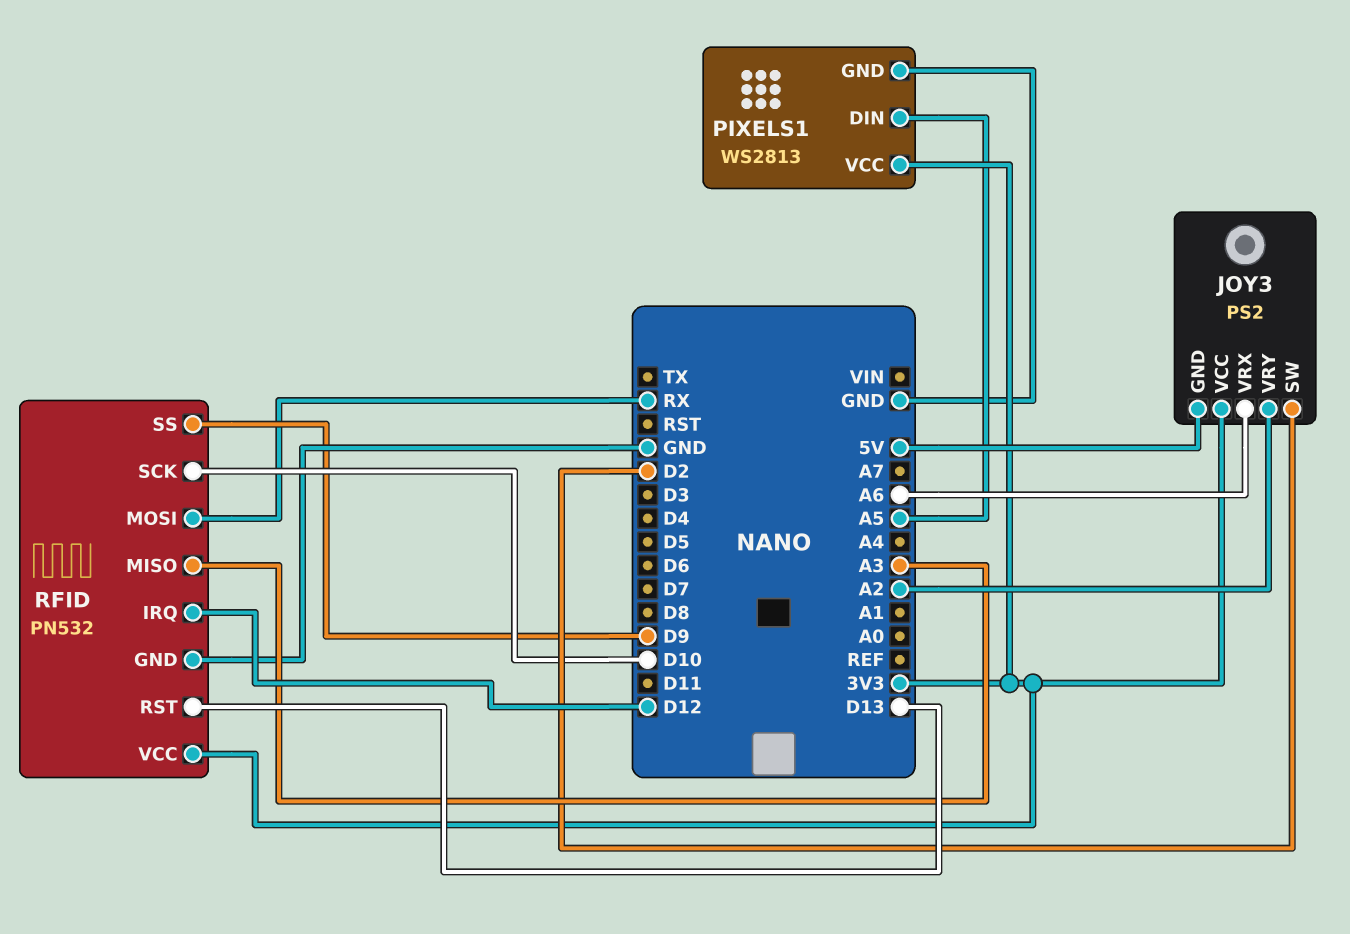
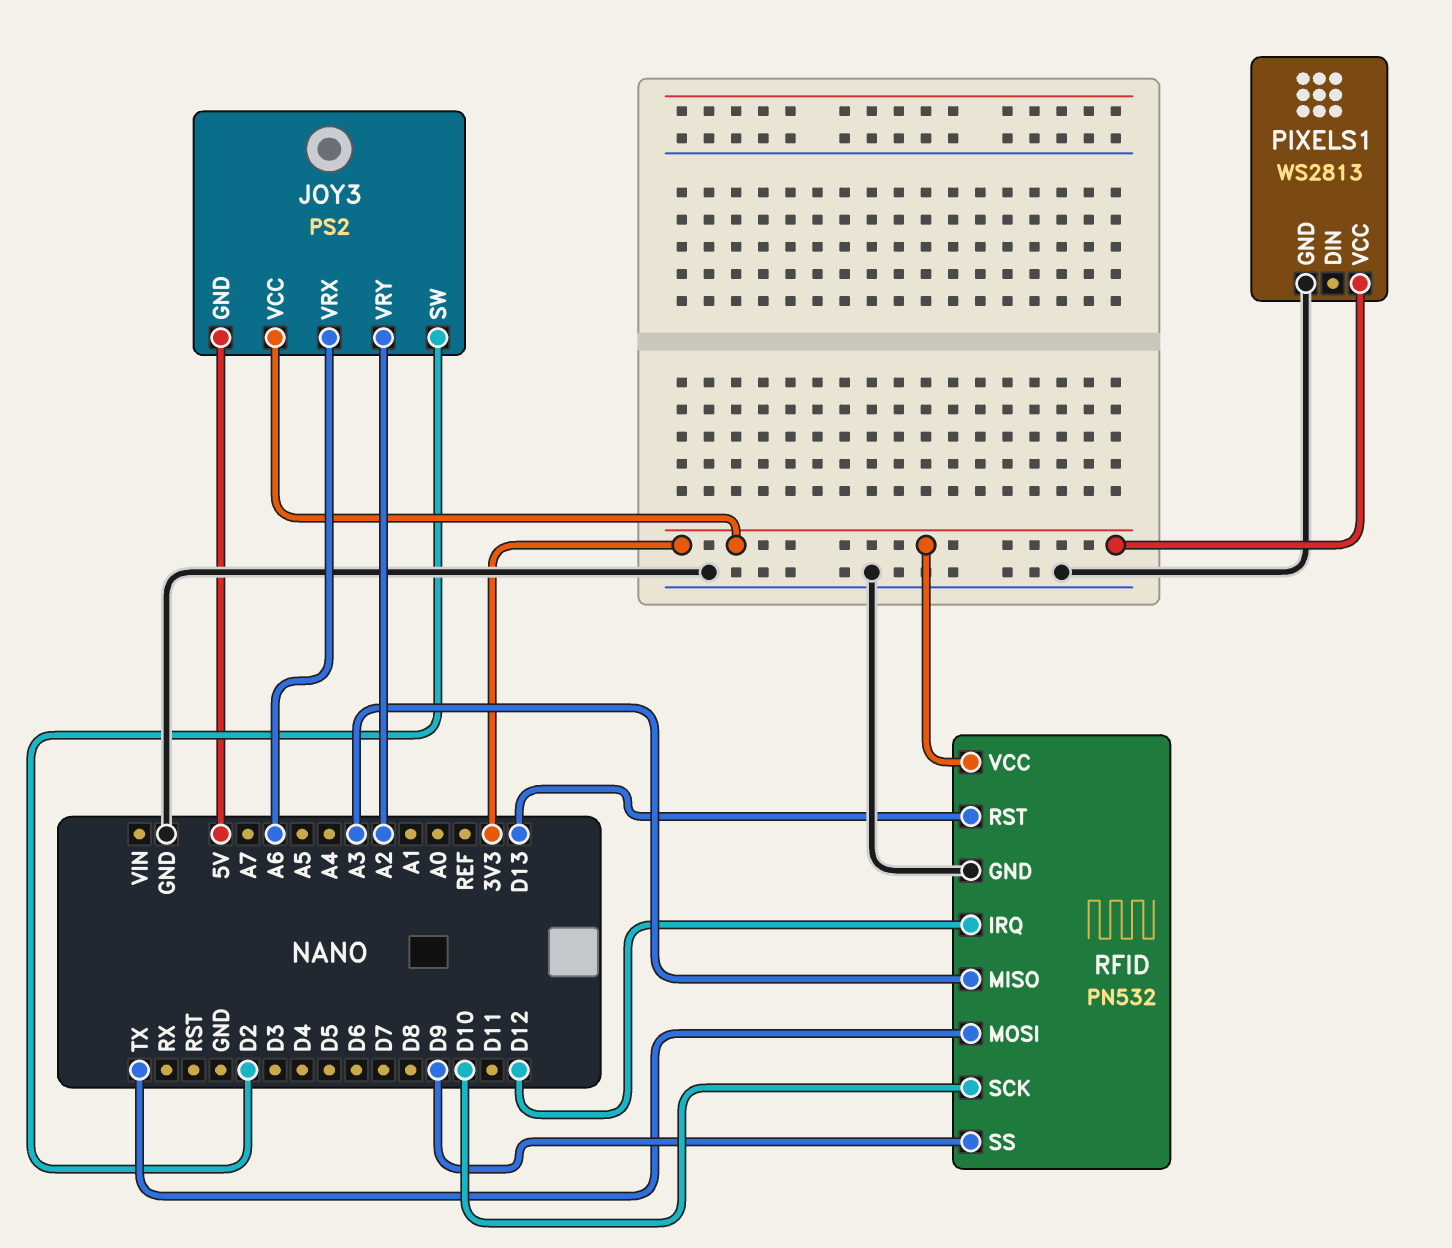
PIXELS1 pin DIN: A5 -> none
RFID pin MOSI: RX -> TX

